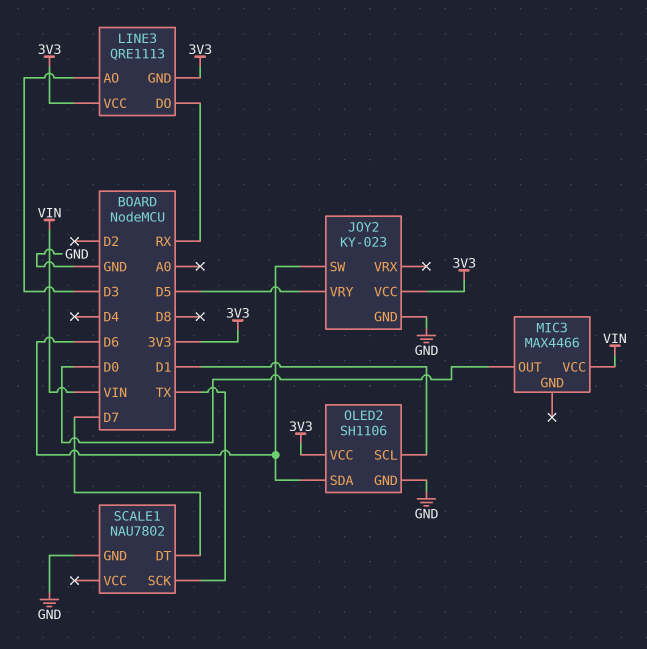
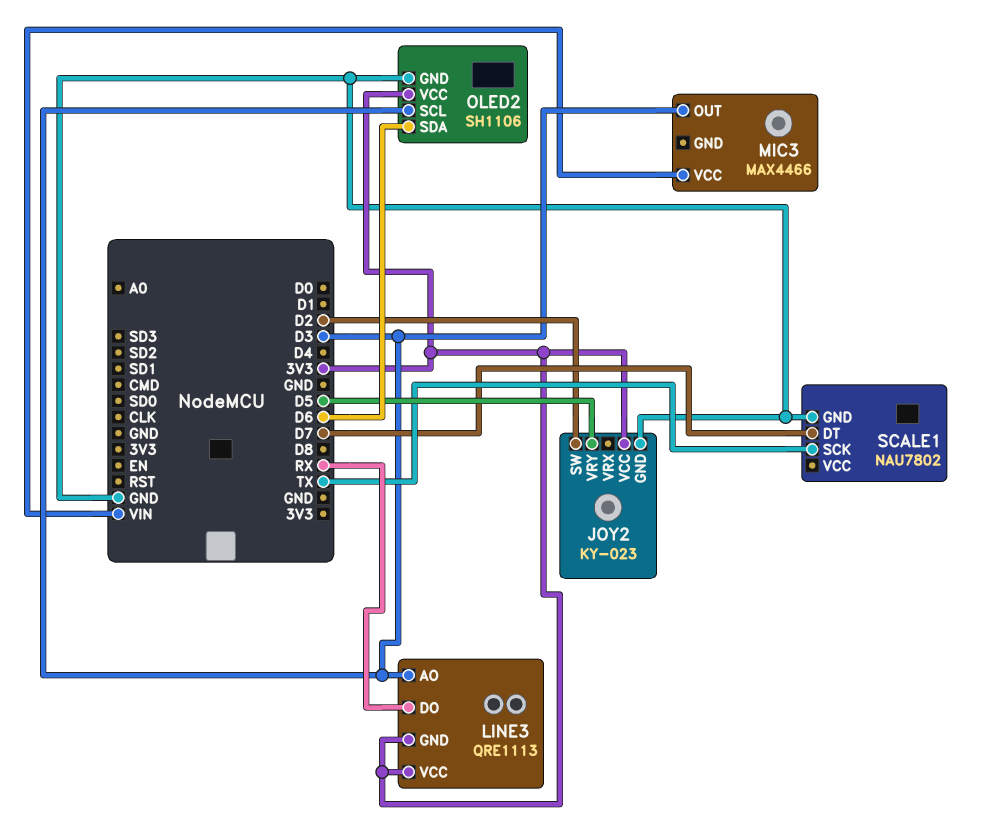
JOY2 pin SW: D6 -> D2
MIC3 pin OUT: D0 -> D3
OLED2 pin SCL: D1 -> D3

